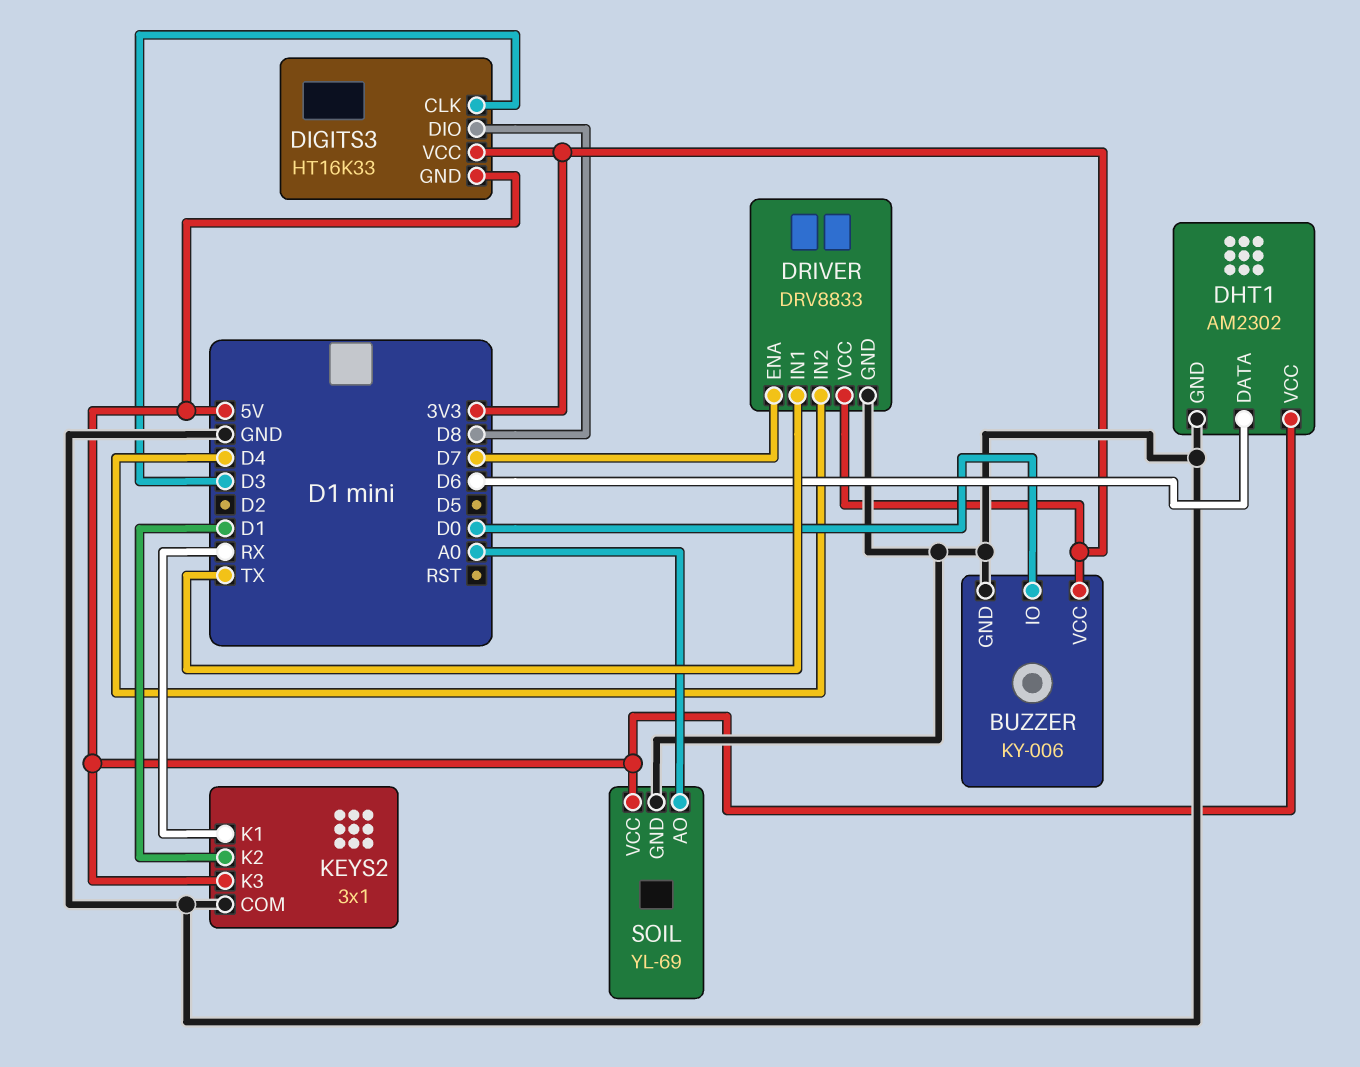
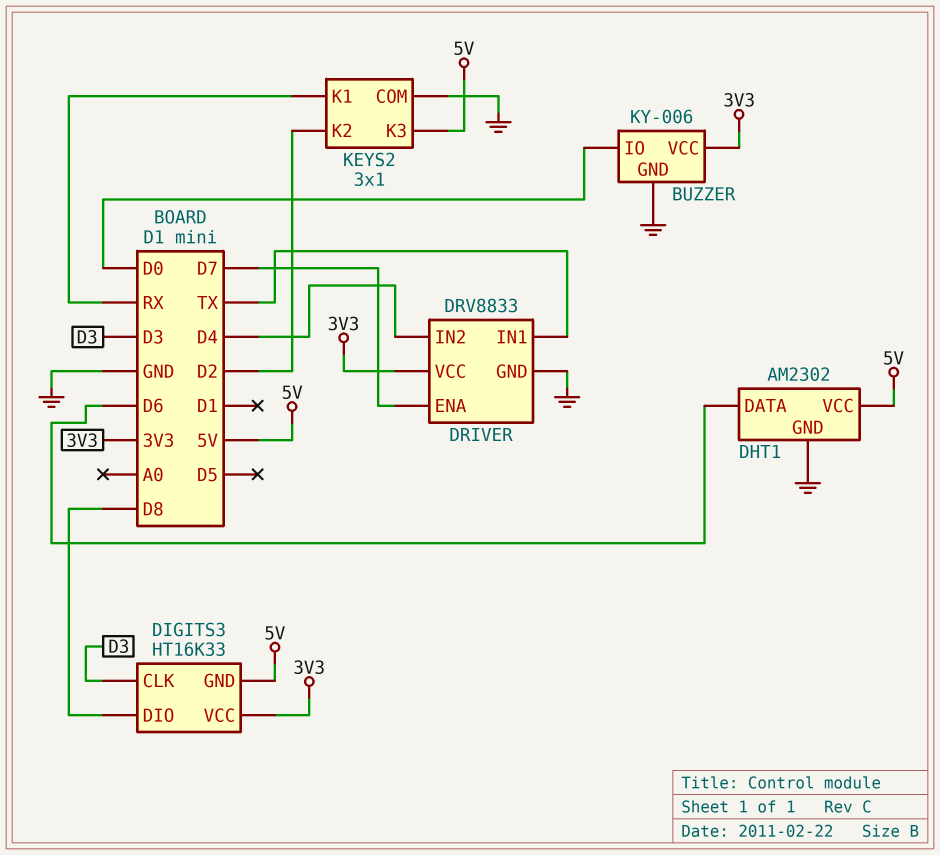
KEYS2 pin K2: D1 -> D2
SOIL: YL-69 -> none
SOIL pin AO: A0 -> none
SOIL pin GND: GND -> none
SOIL pin VCC: 5V -> none

